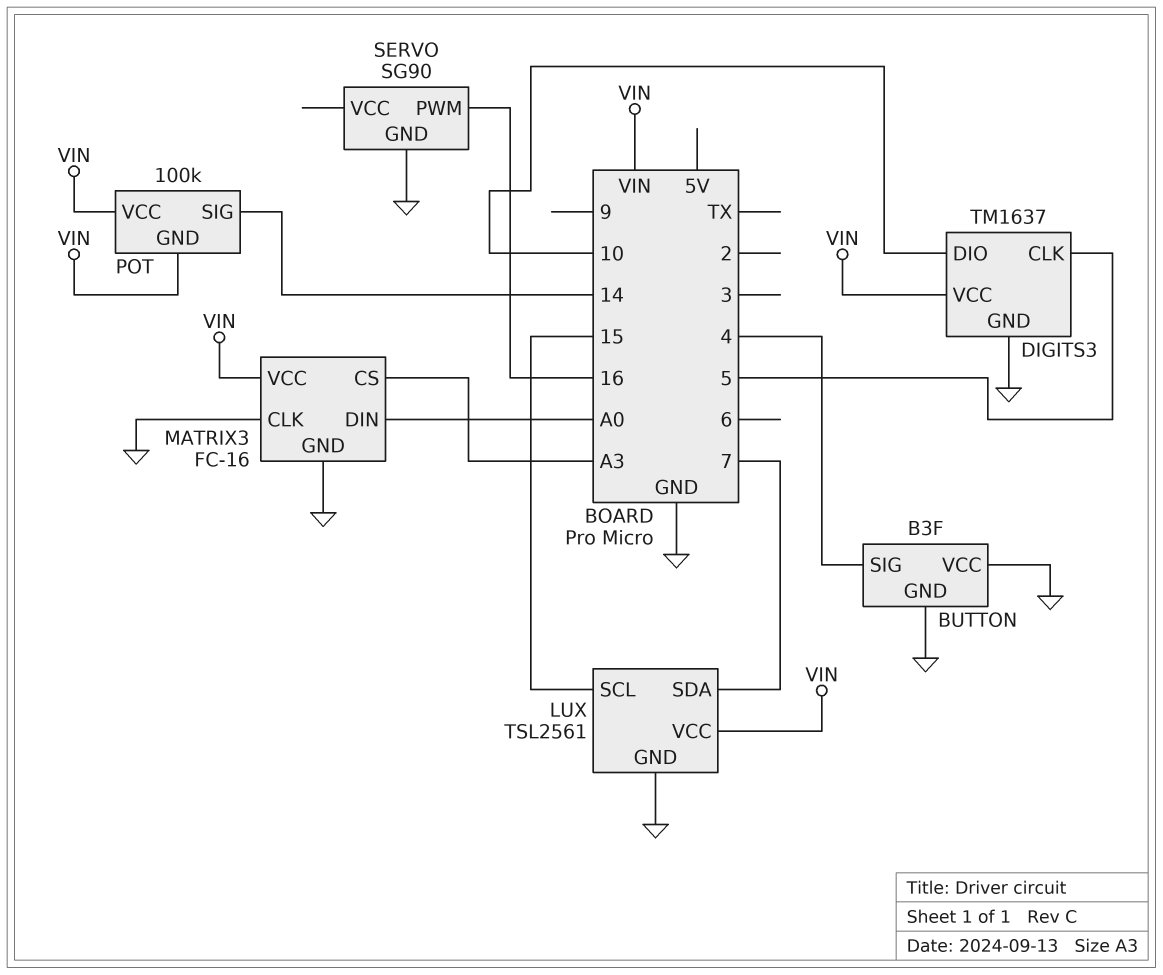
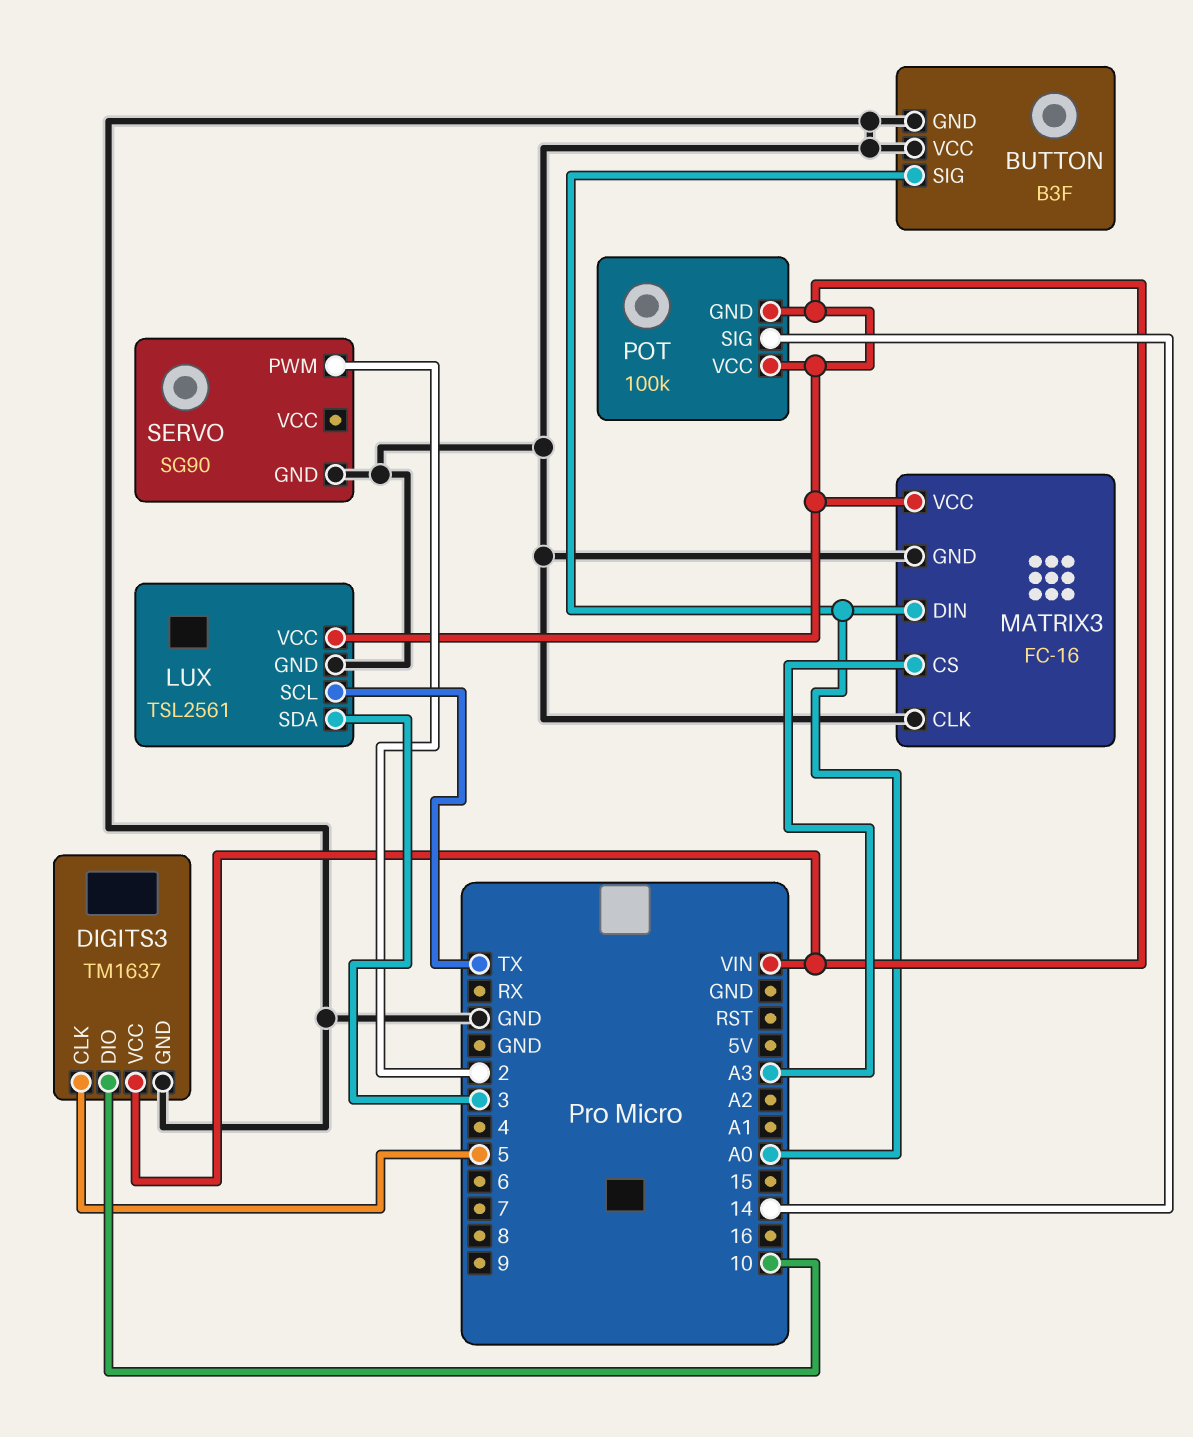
BUTTON pin SIG: 4 -> A0
LUX pin SCL: 15 -> TX
LUX pin SDA: 7 -> 3
SERVO pin PWM: 16 -> 2

